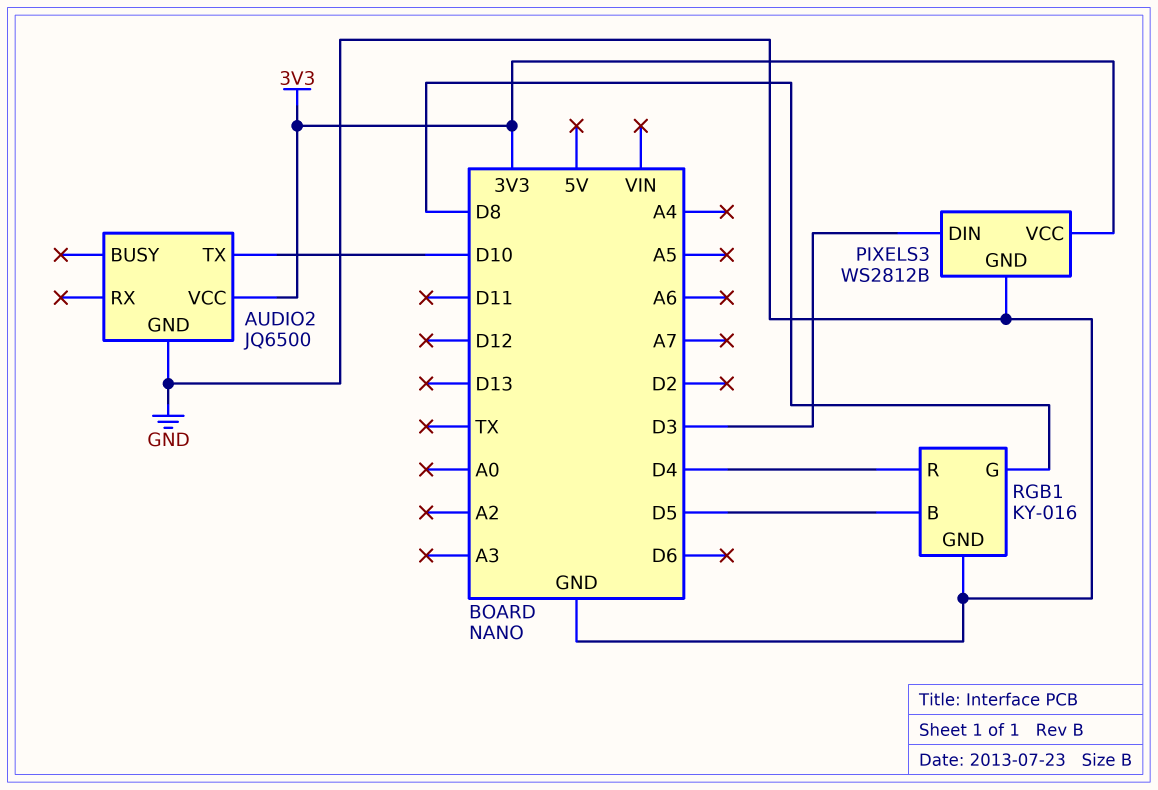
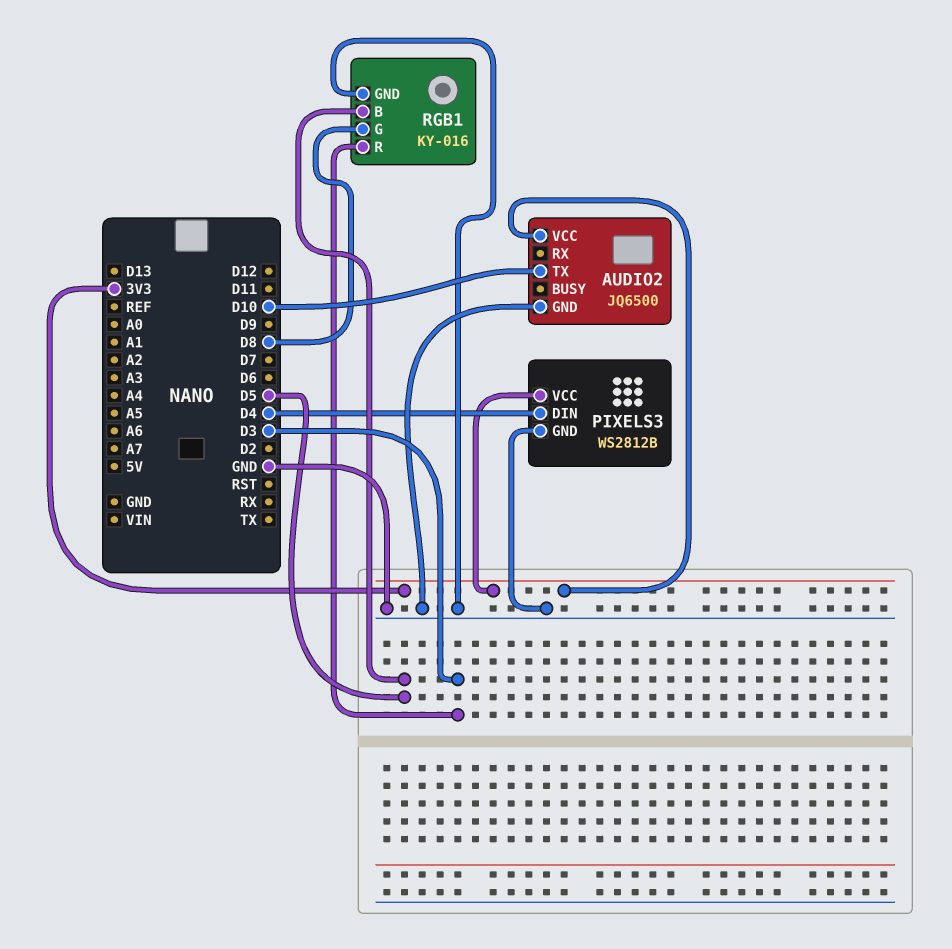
PIXELS3 pin DIN: D3 -> D4
RGB1 pin R: D4 -> D3

